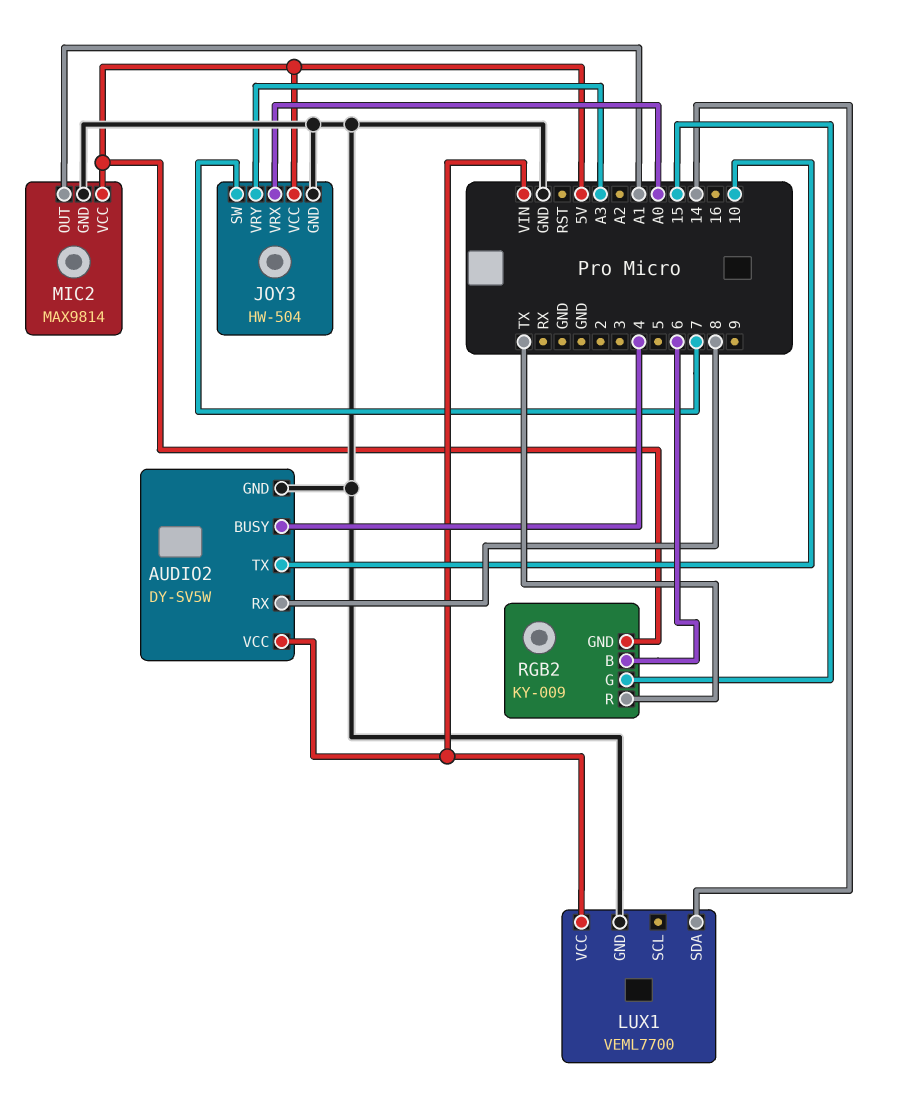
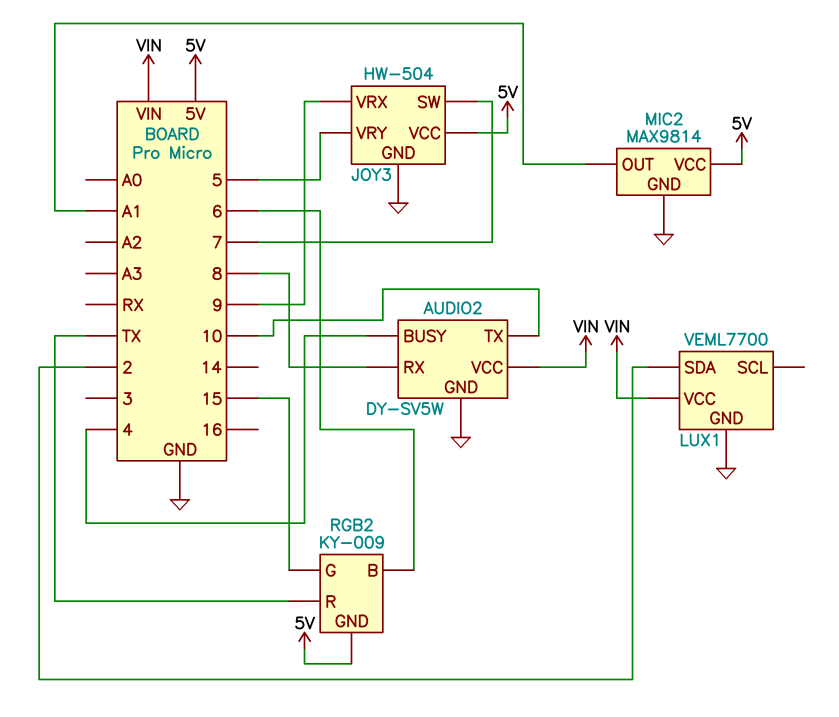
JOY3 pin VRX: A0 -> 9
JOY3 pin VRY: A3 -> 5
LUX1 pin SDA: 14 -> 2

